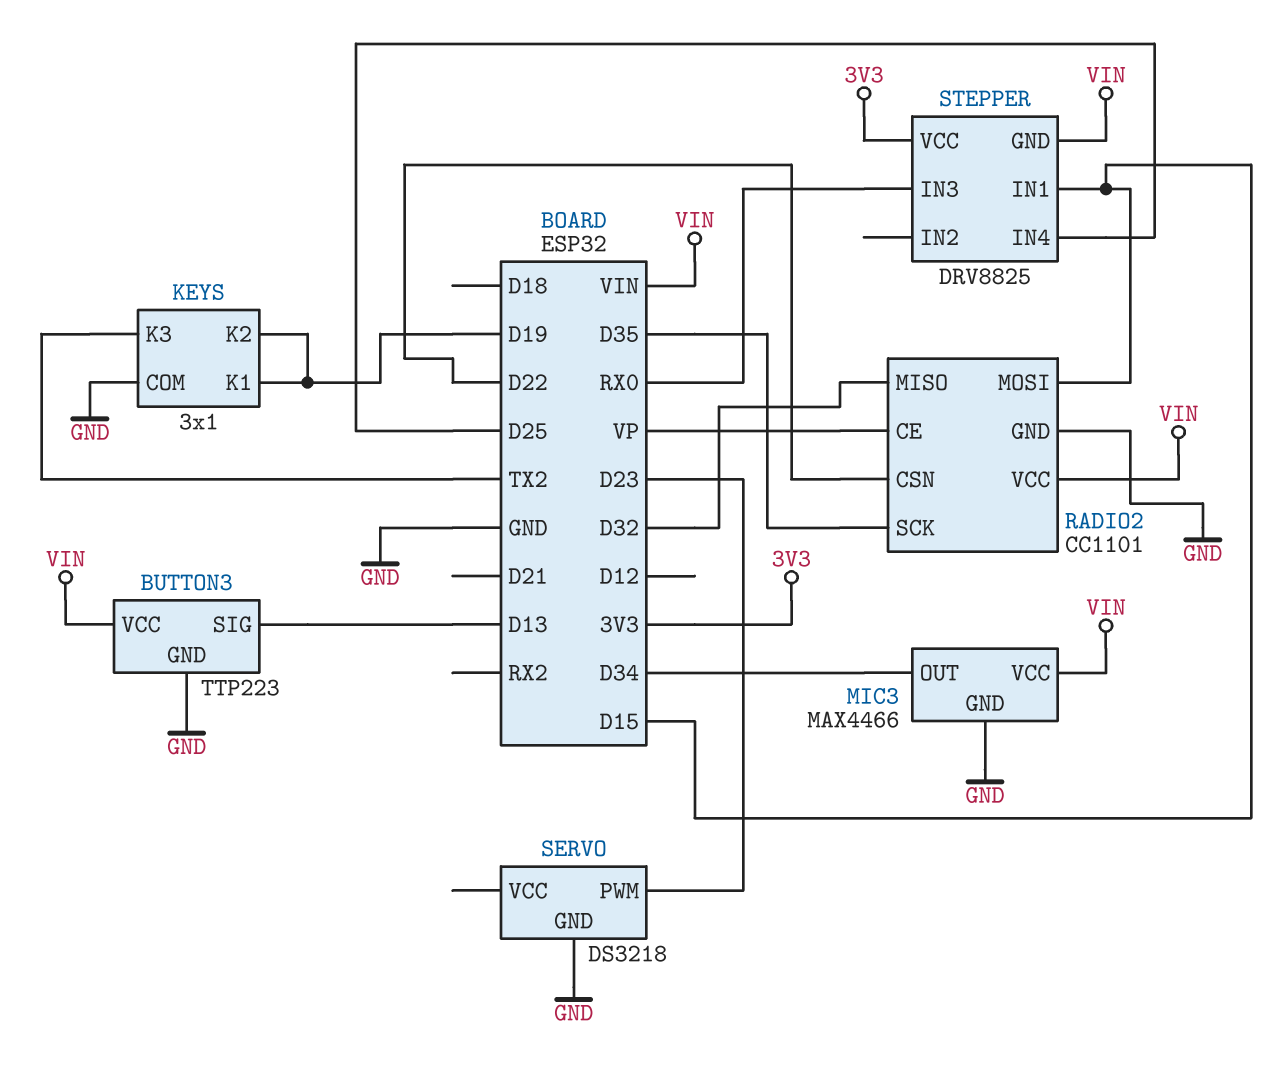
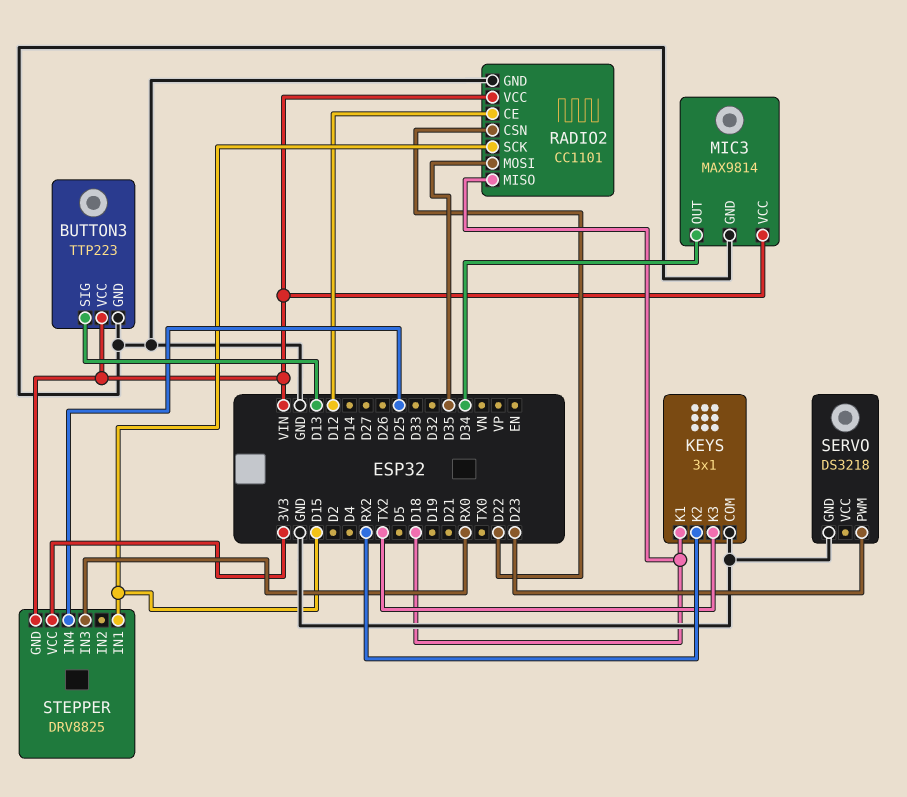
KEYS pin K1: D19 -> D18
KEYS pin K2: D19 -> RX2
MIC3: MAX4466 -> MAX9814
RADIO2 pin CE: VP -> D12
RADIO2 pin MISO: D32 -> D18
RADIO2 pin MOSI: D15 -> D35
RADIO2 pin SCK: D35 -> D15

